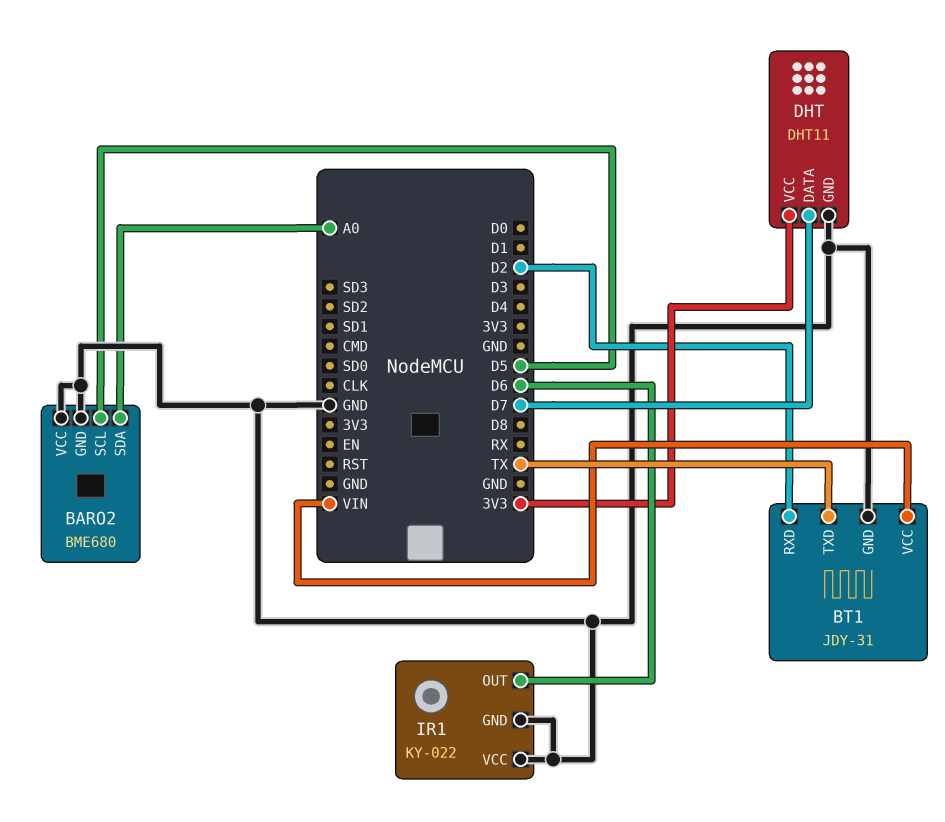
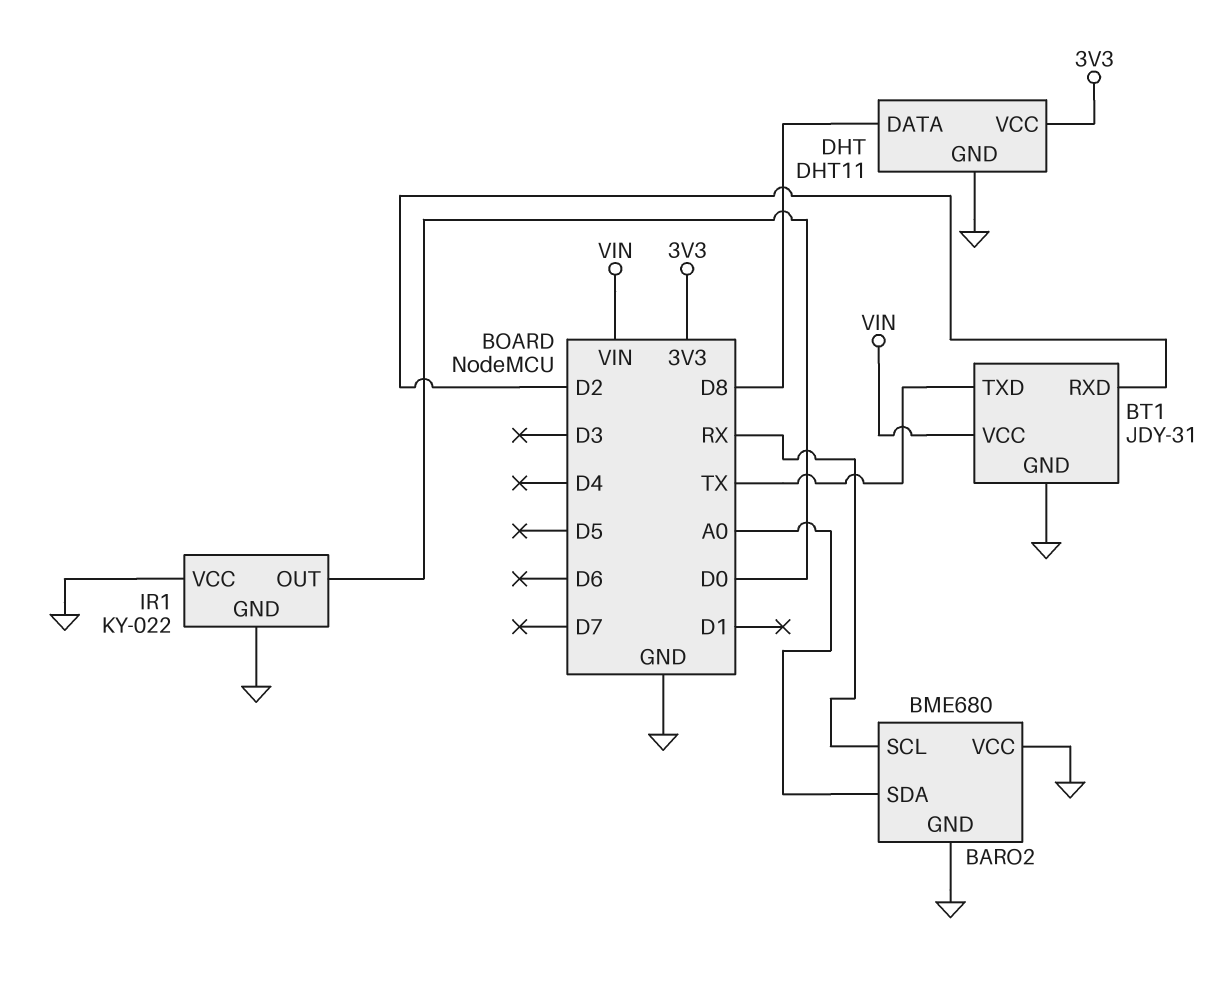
BARO2 pin SCL: D5 -> RX
DHT pin DATA: D7 -> D8
IR1 pin OUT: D6 -> D0

